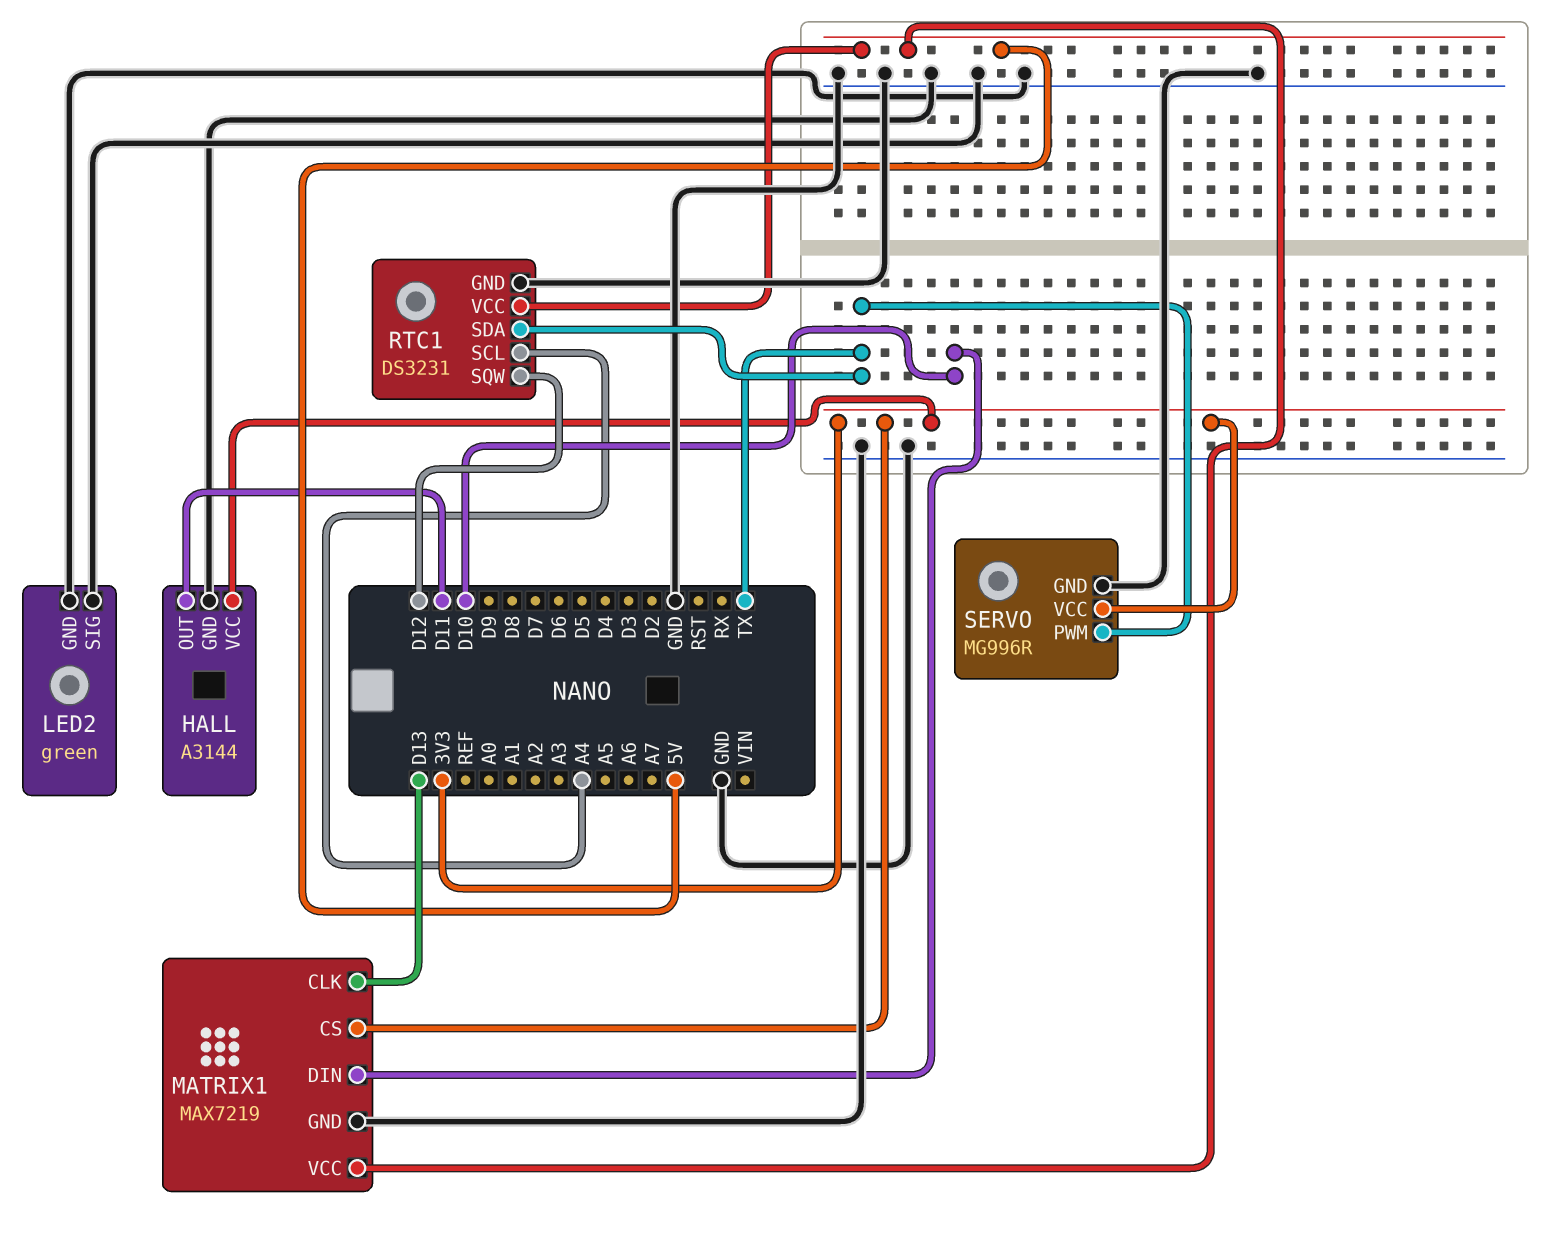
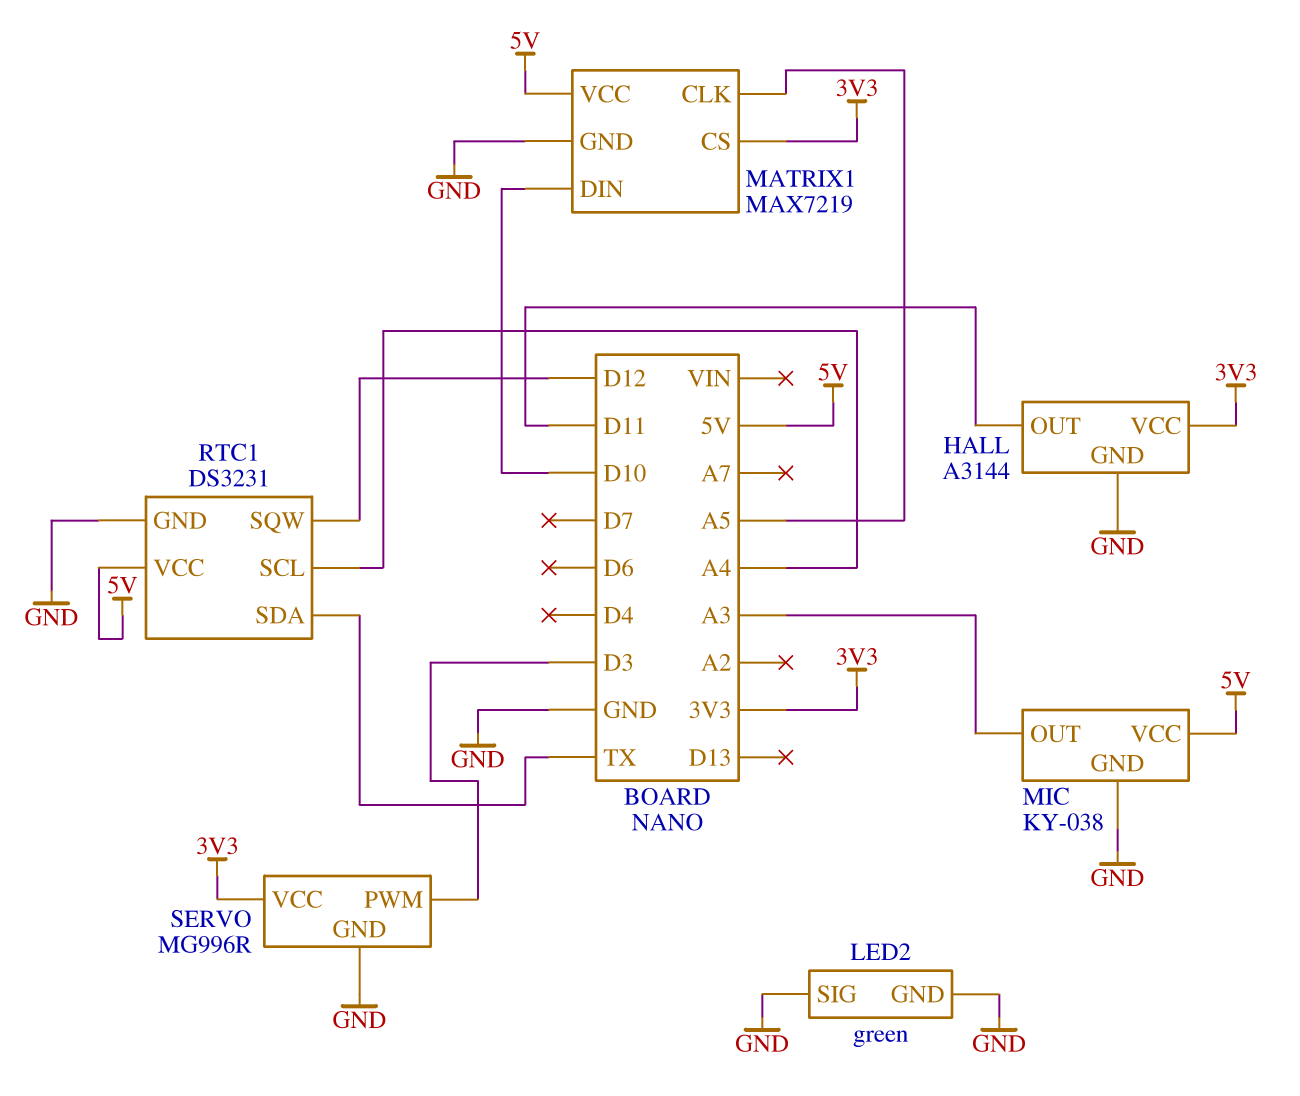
MATRIX1 pin CLK: D13 -> A5
MIC: none -> KY-038
MIC pin GND: none -> GND
MIC pin OUT: none -> A3
MIC pin VCC: none -> 5V
SERVO pin PWM: TX -> D3

